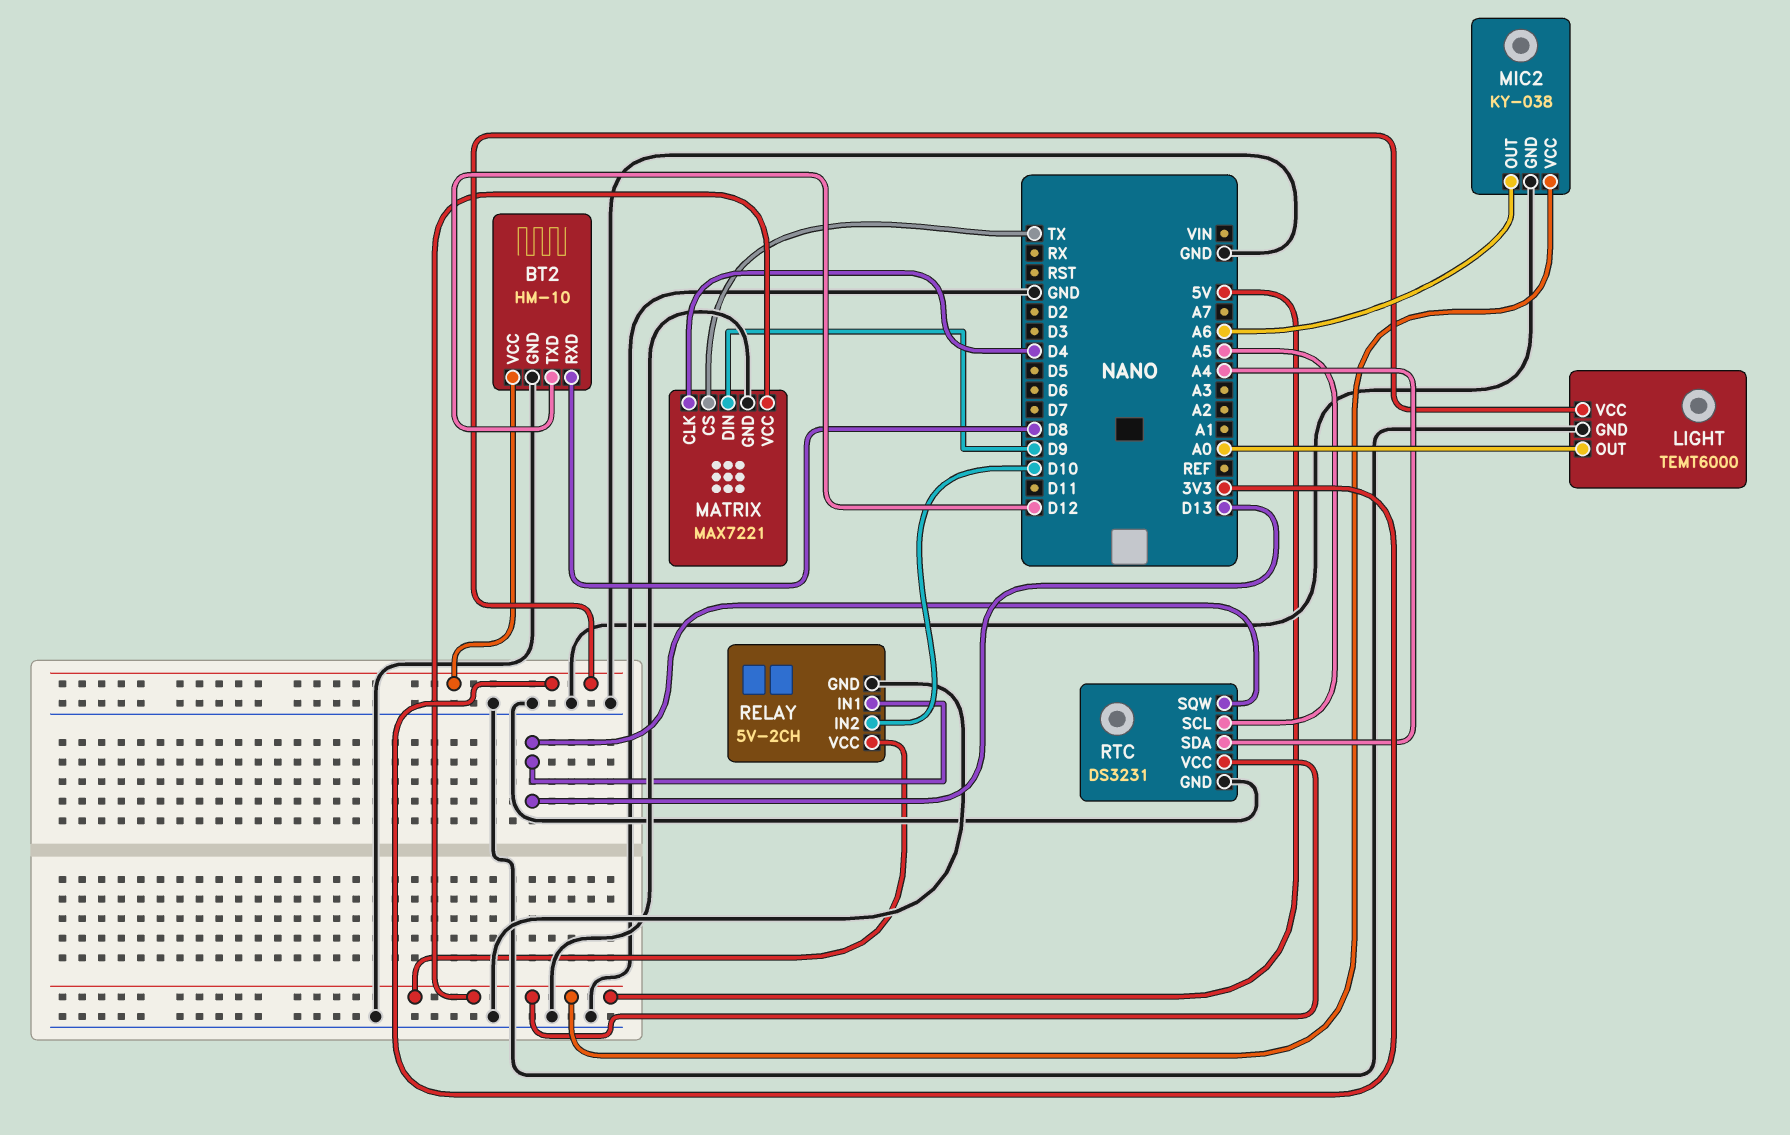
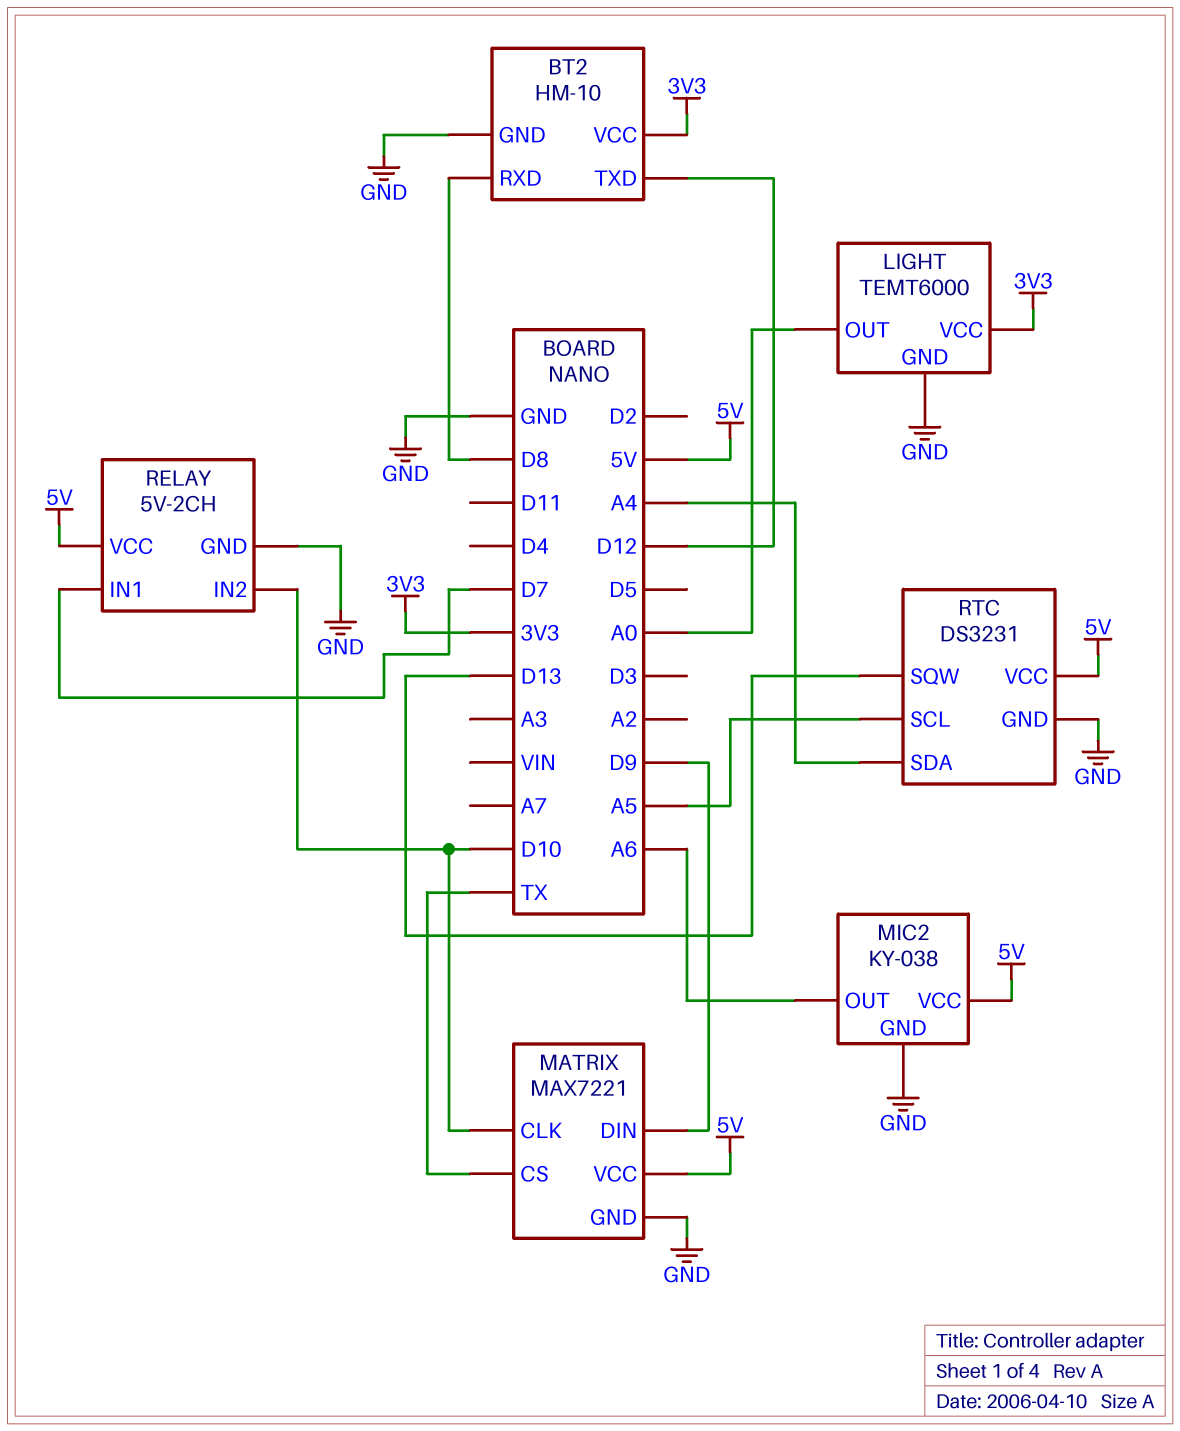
MATRIX pin CLK: D4 -> D10
RELAY pin IN1: D13 -> D7

